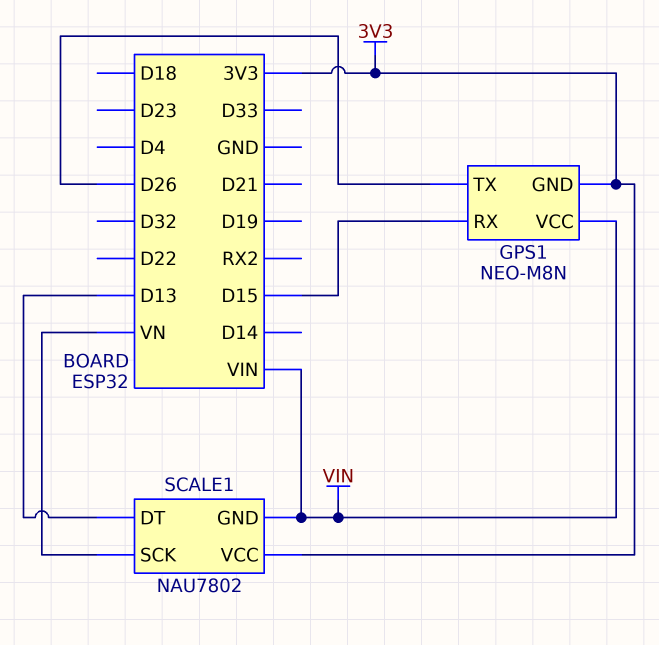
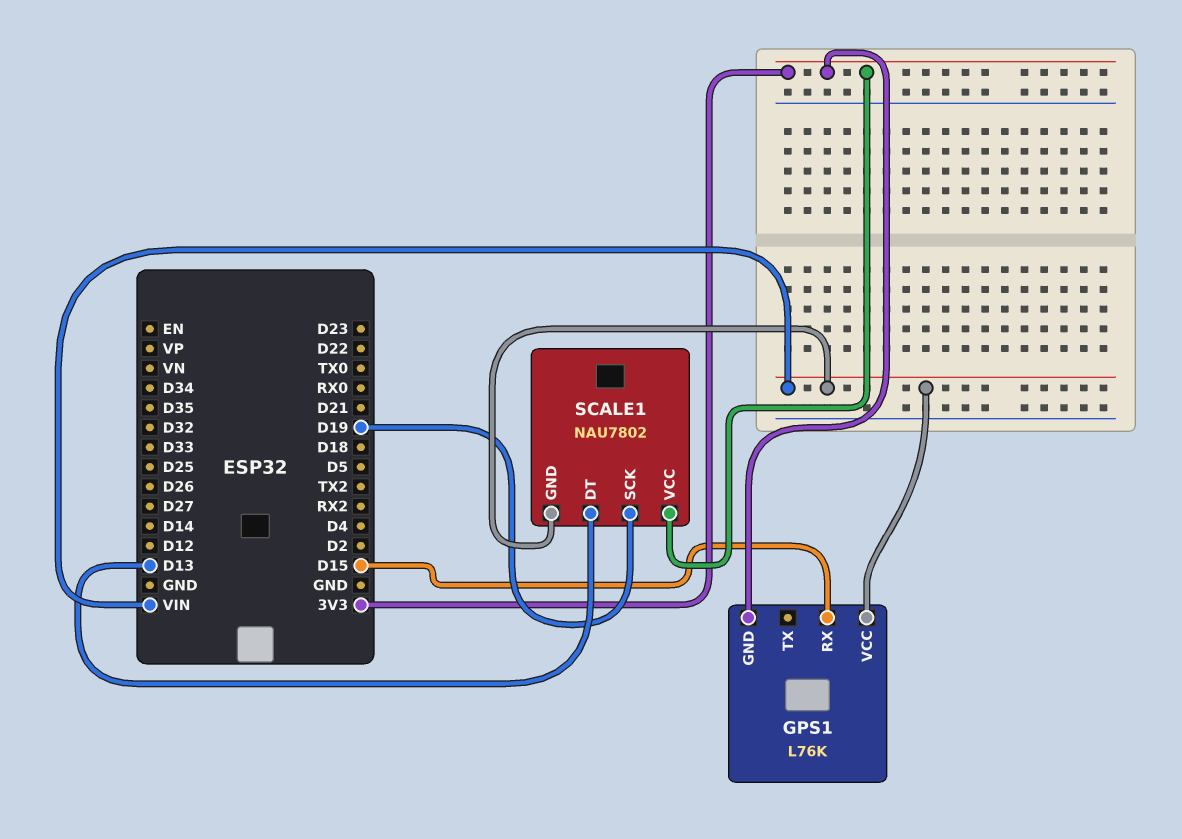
GPS1: NEO-M8N -> L76K
GPS1 pin TX: D26 -> none
SCALE1 pin SCK: VN -> D19

